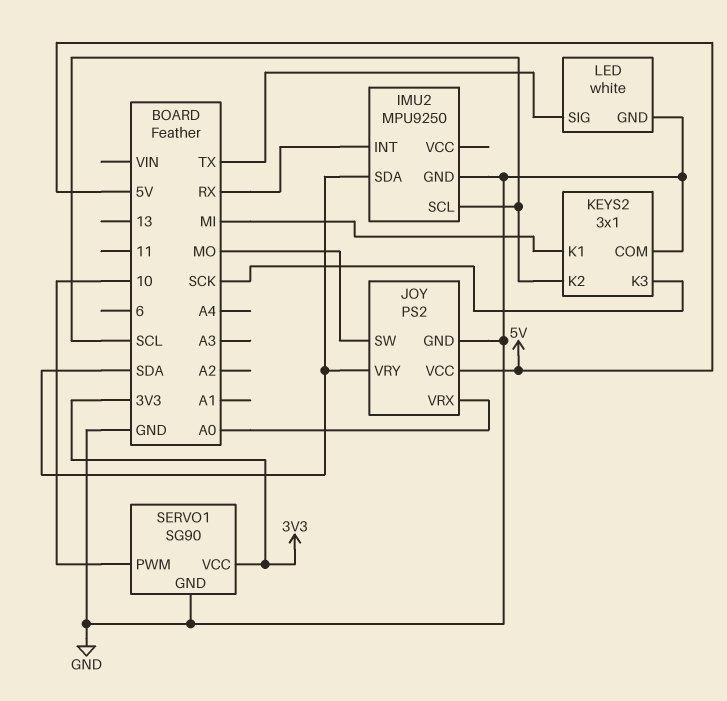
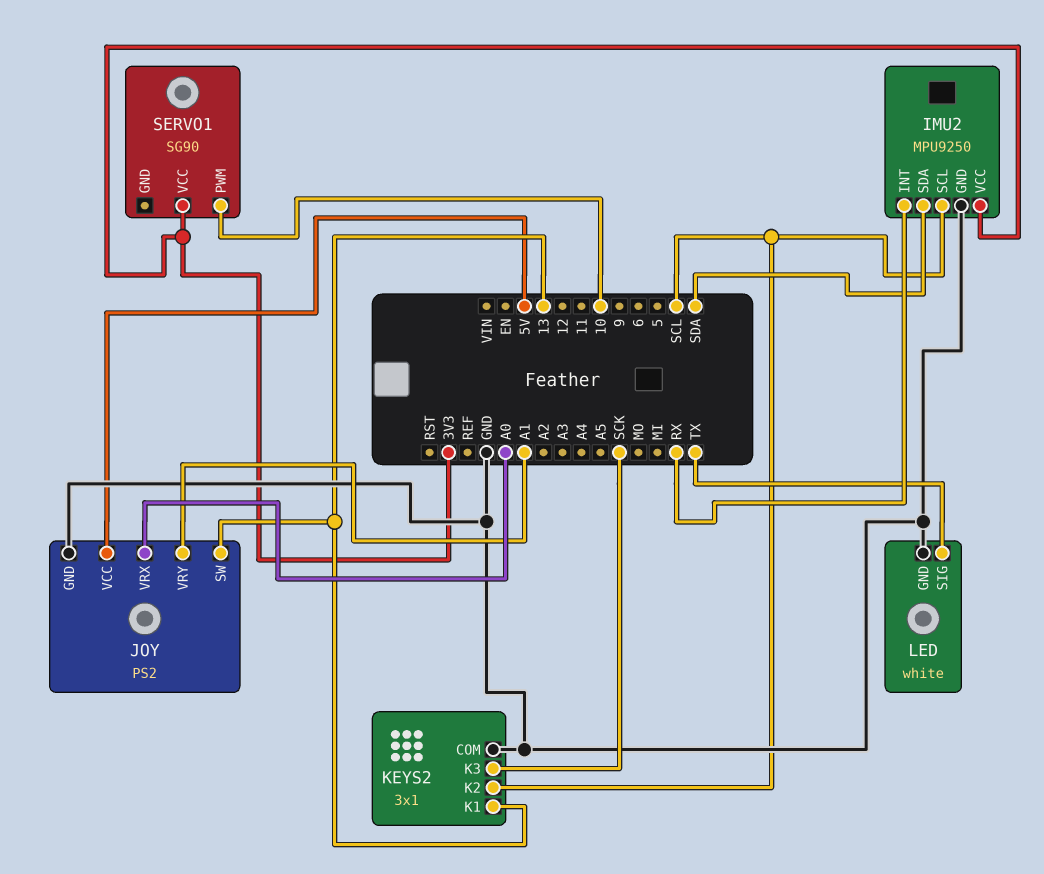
IMU2 pin VCC: none -> 3V3
JOY pin SW: MO -> 13
JOY pin VRY: SDA -> A1
KEYS2 pin K1: MI -> 13
SERVO1 pin GND: GND -> none

